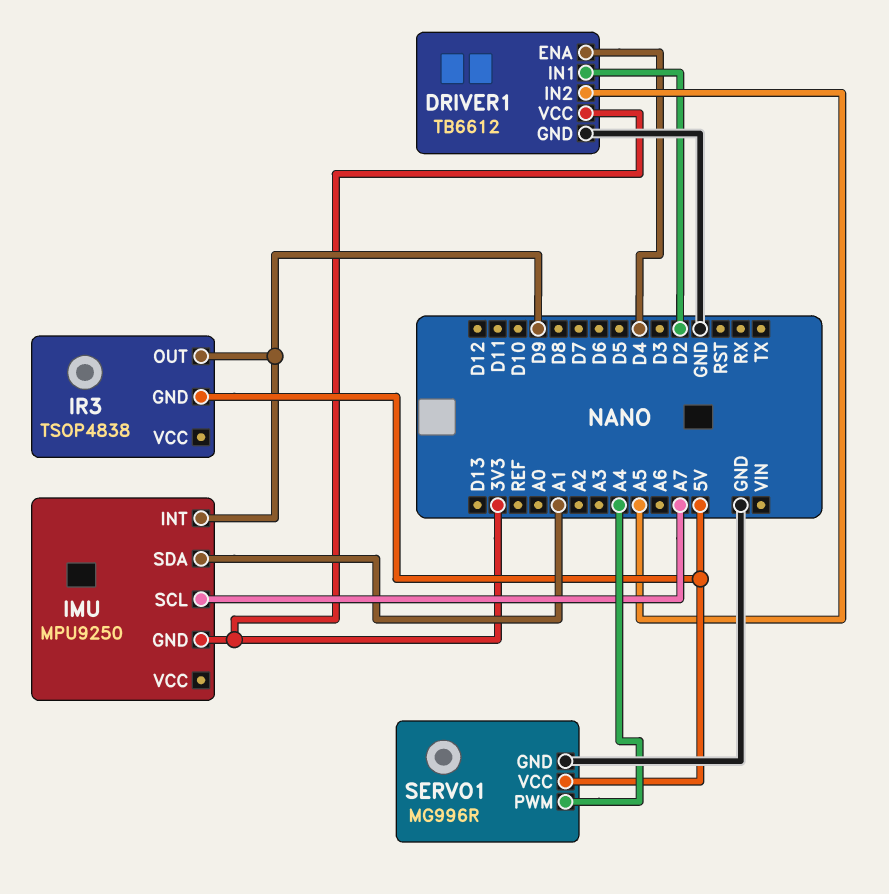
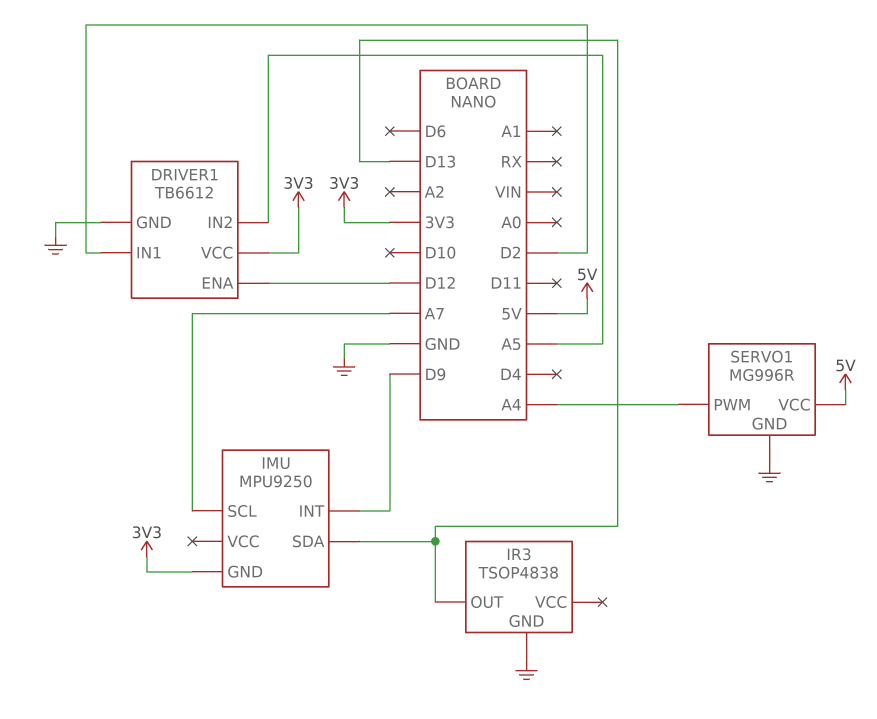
DRIVER1 pin ENA: D4 -> D12
IMU pin SDA: A1 -> D13
IR3 pin GND: 5V -> GND
IR3 pin OUT: D9 -> D13

